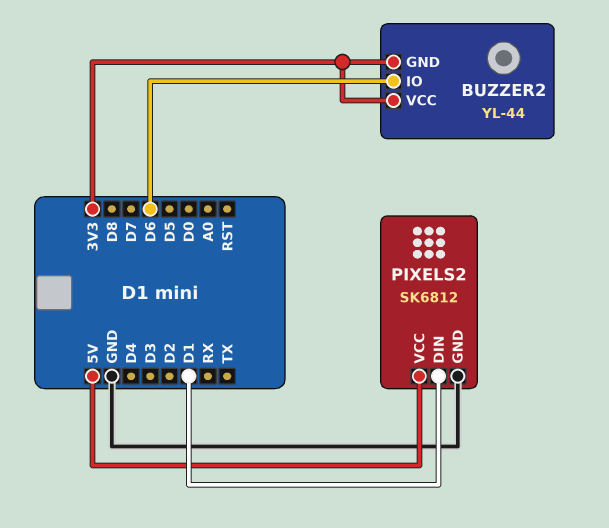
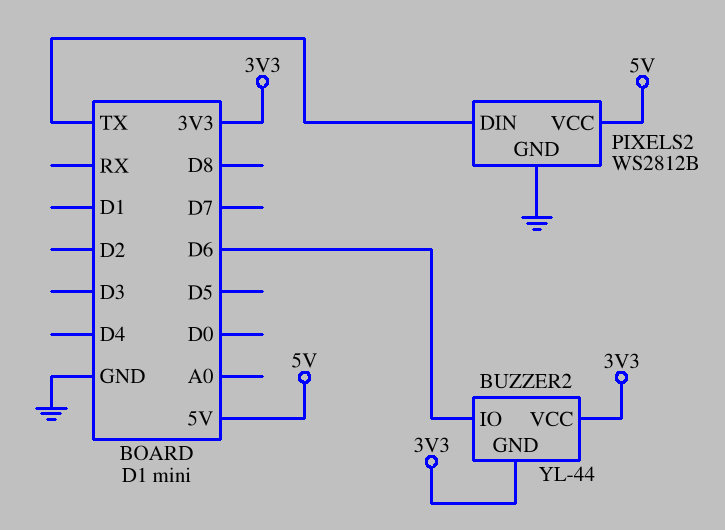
PIXELS2: SK6812 -> WS2812B
PIXELS2 pin DIN: D1 -> TX

